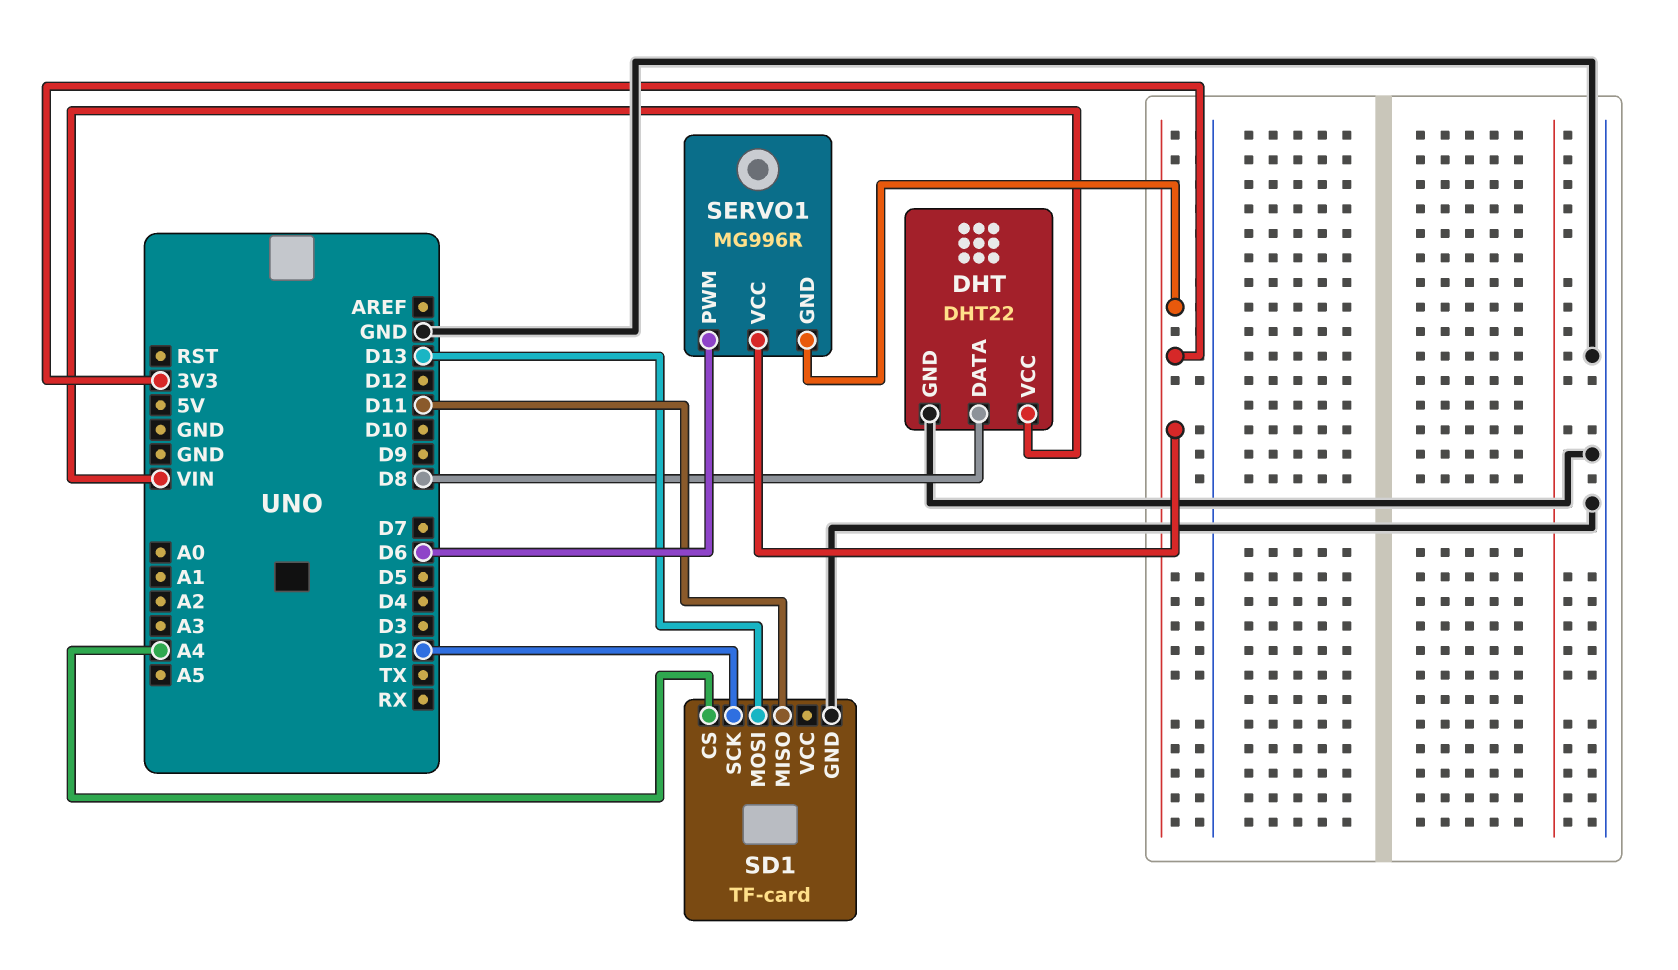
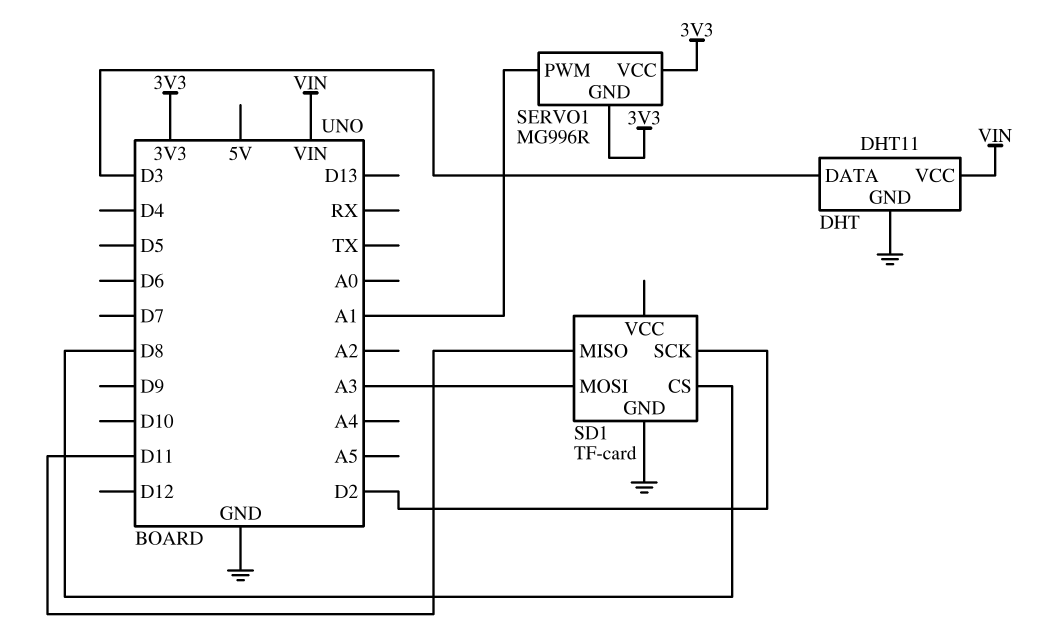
DHT: DHT22 -> DHT11
DHT pin DATA: D8 -> D3
SD1 pin CS: A4 -> D8
SD1 pin MOSI: D13 -> A3
SERVO1 pin PWM: D6 -> A1

